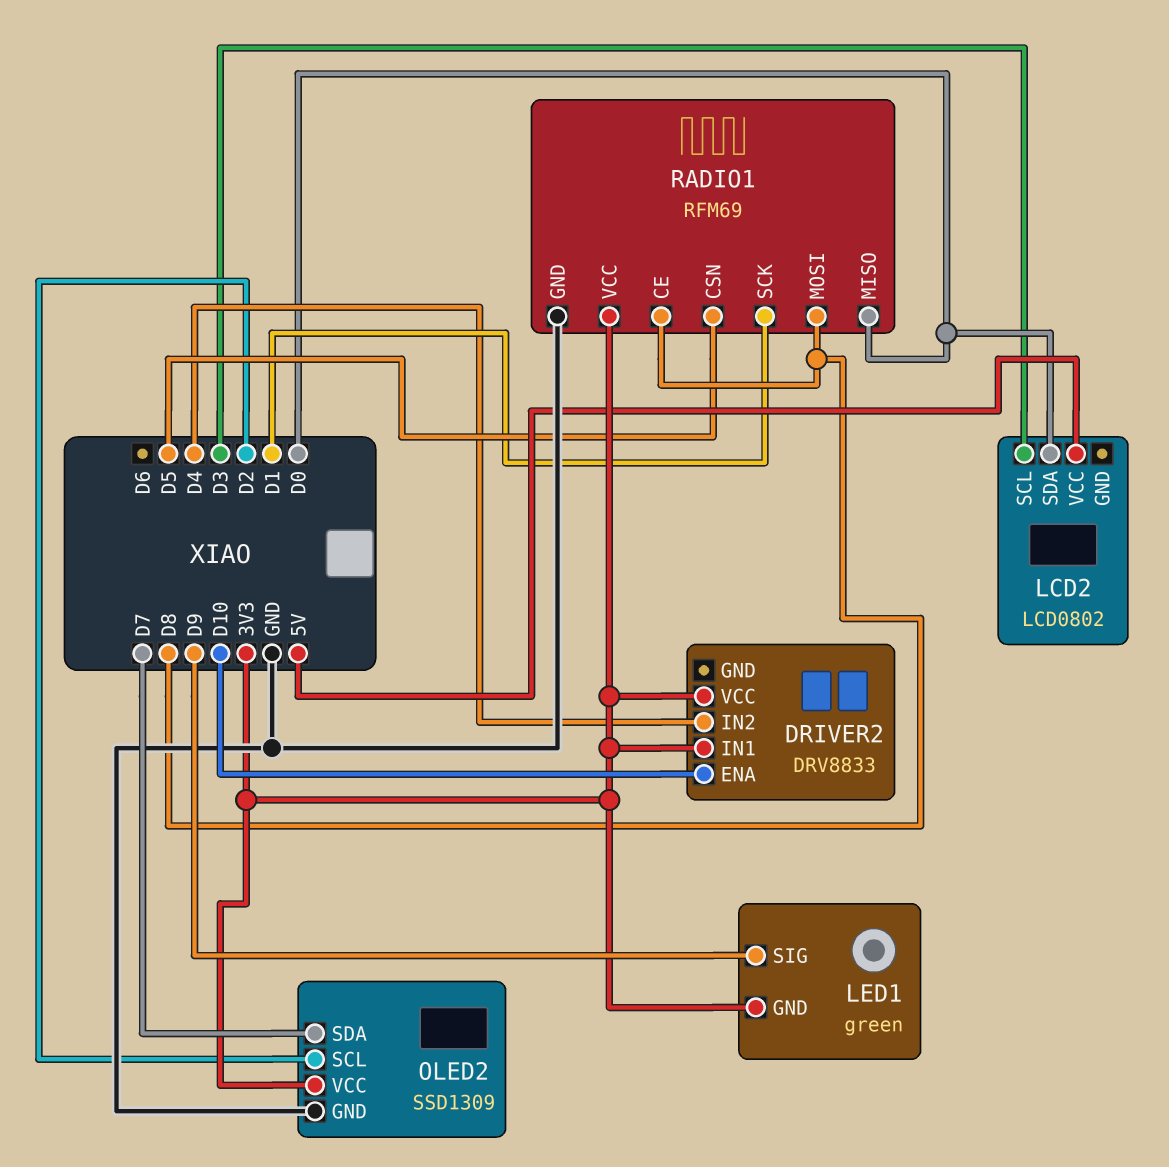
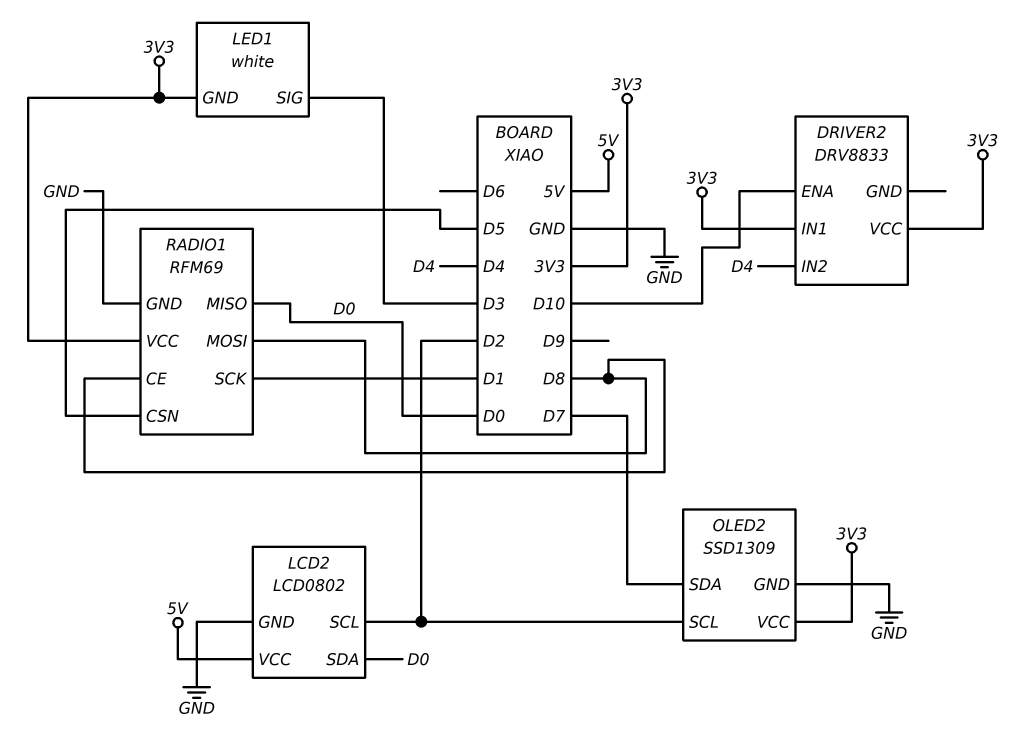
LCD2 pin GND: none -> GND
LCD2 pin SCL: D3 -> D2
LED1: green -> white
LED1 pin SIG: D9 -> D3

